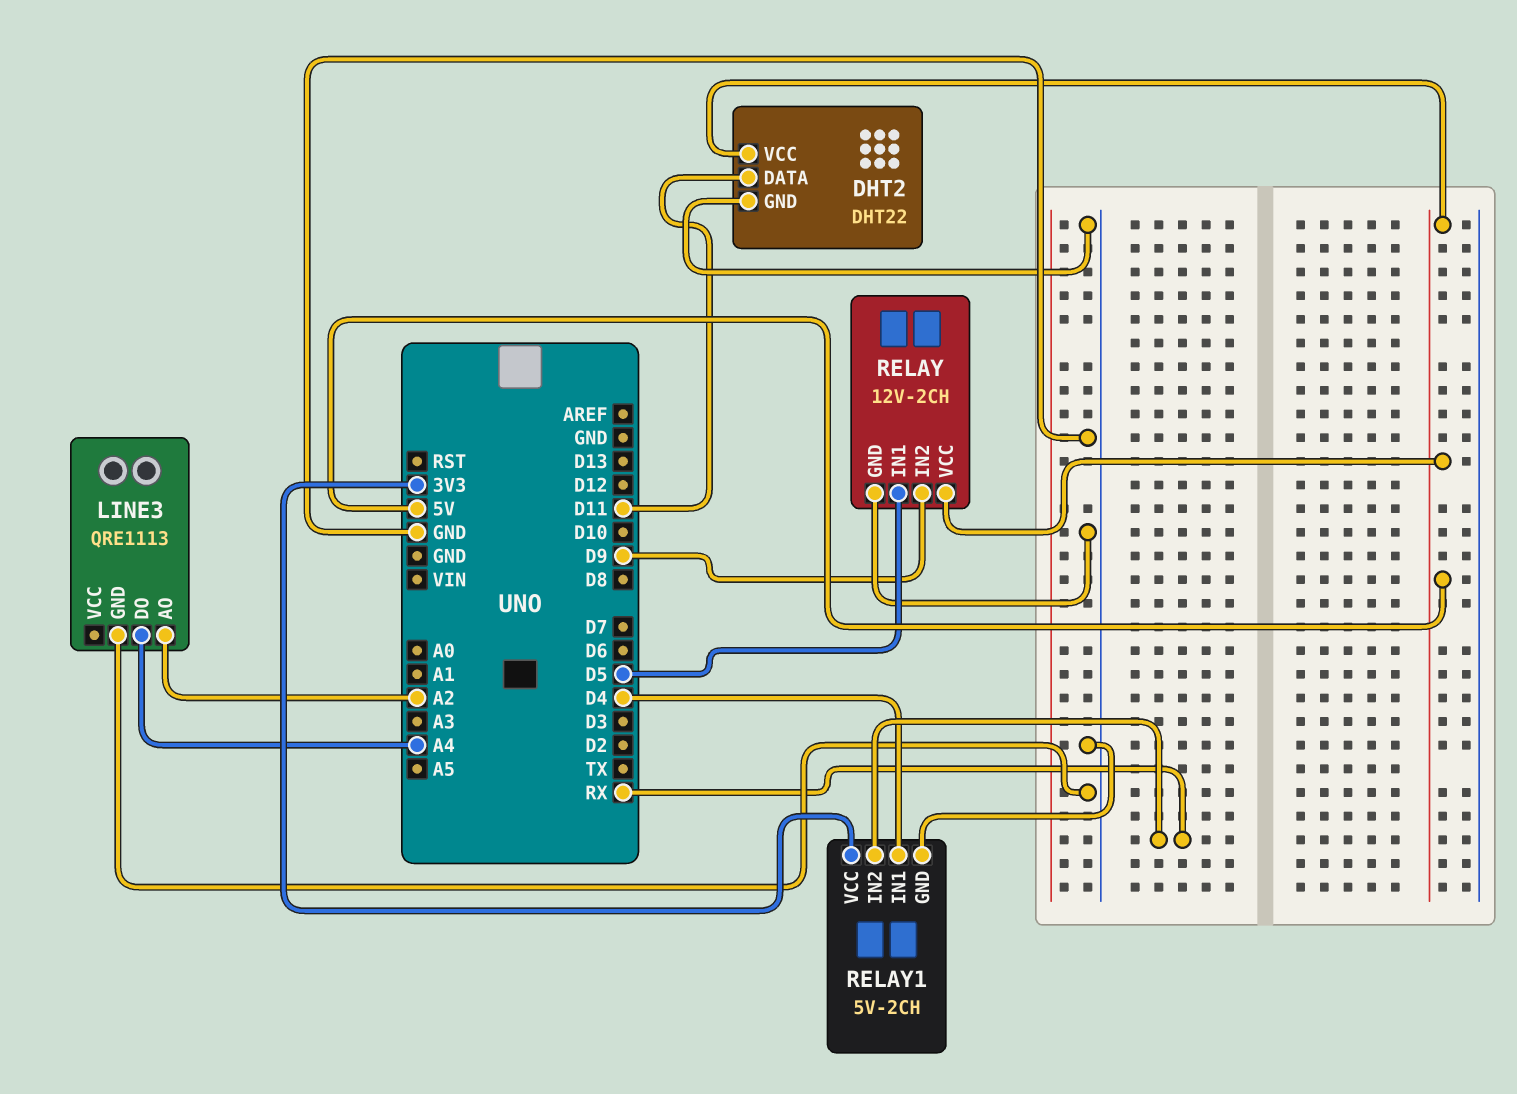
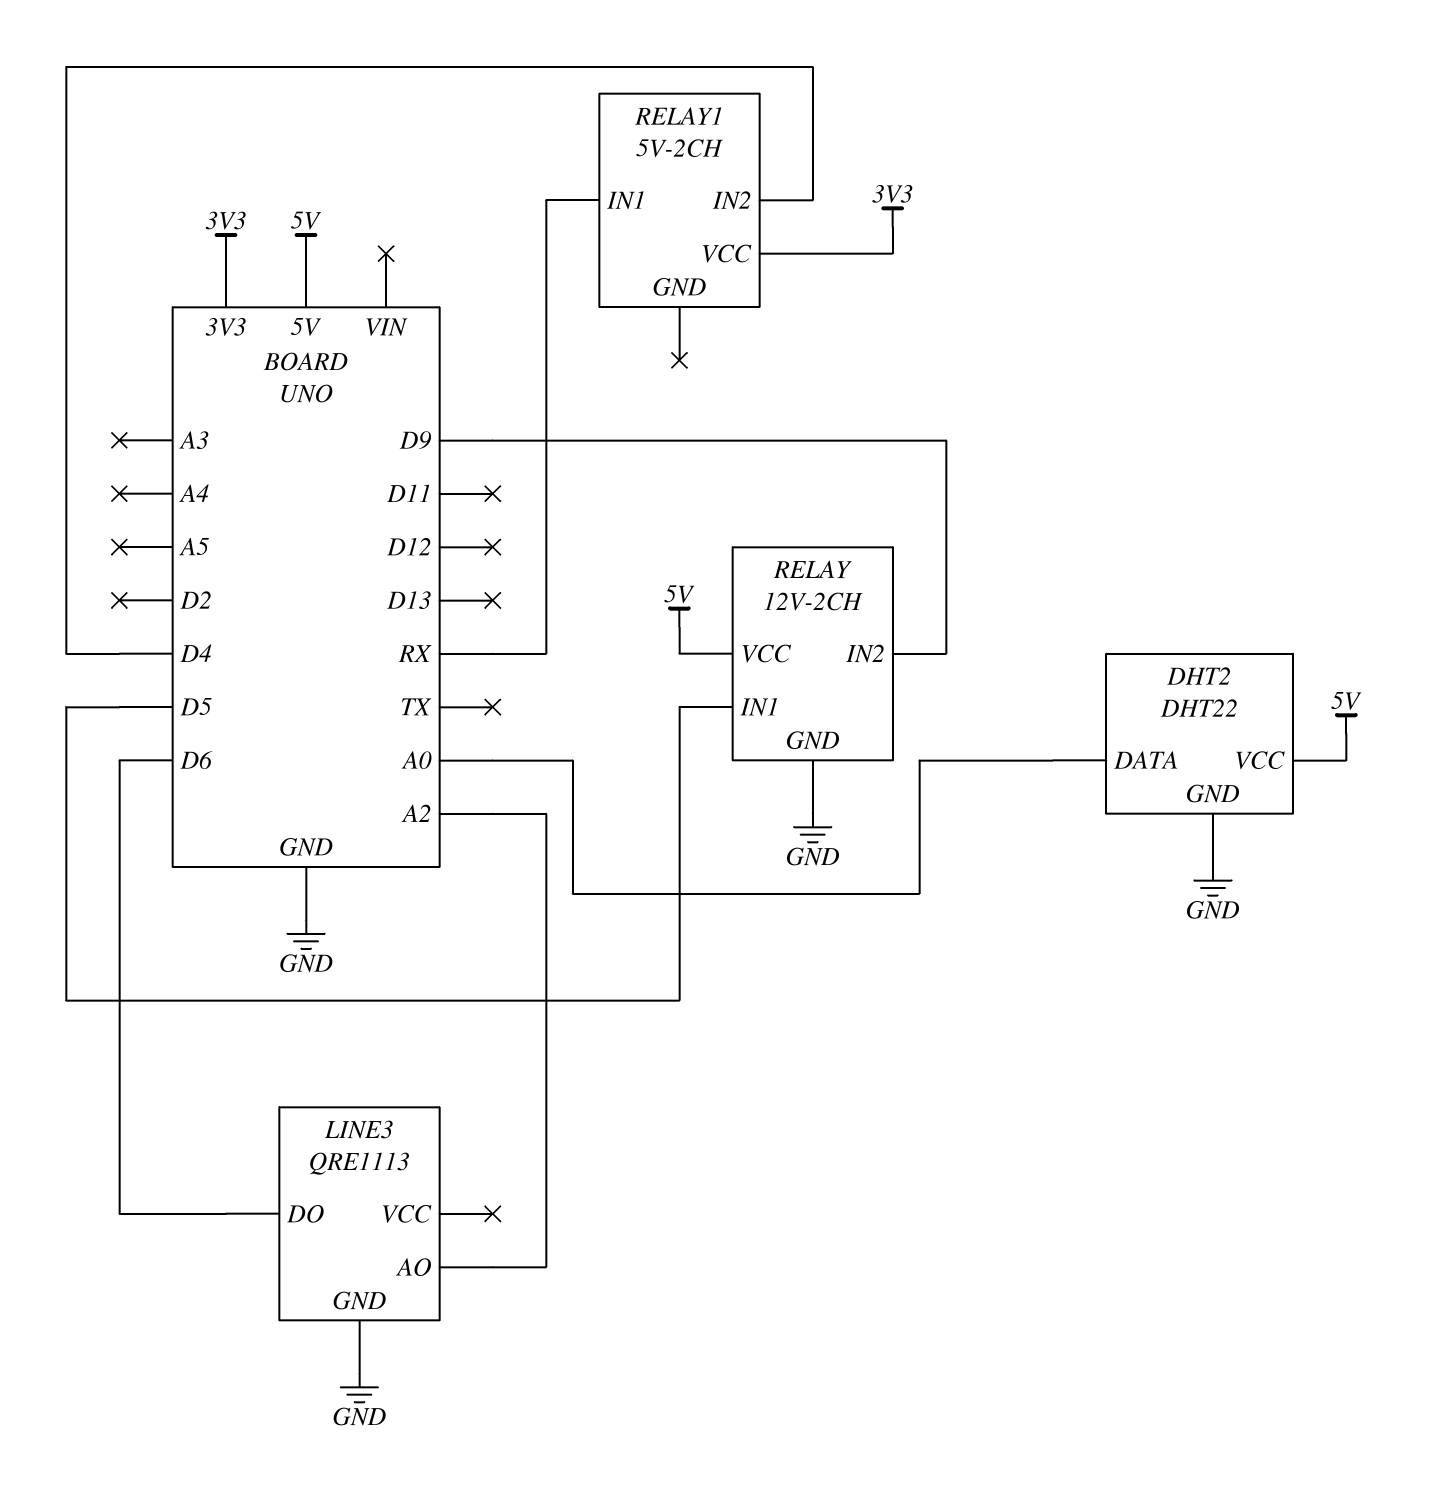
DHT2 pin DATA: D11 -> A0
LINE3 pin DO: A4 -> D6
RELAY1 pin GND: GND -> none
RELAY1 pin IN1: D4 -> RX
RELAY1 pin IN2: RX -> D4

